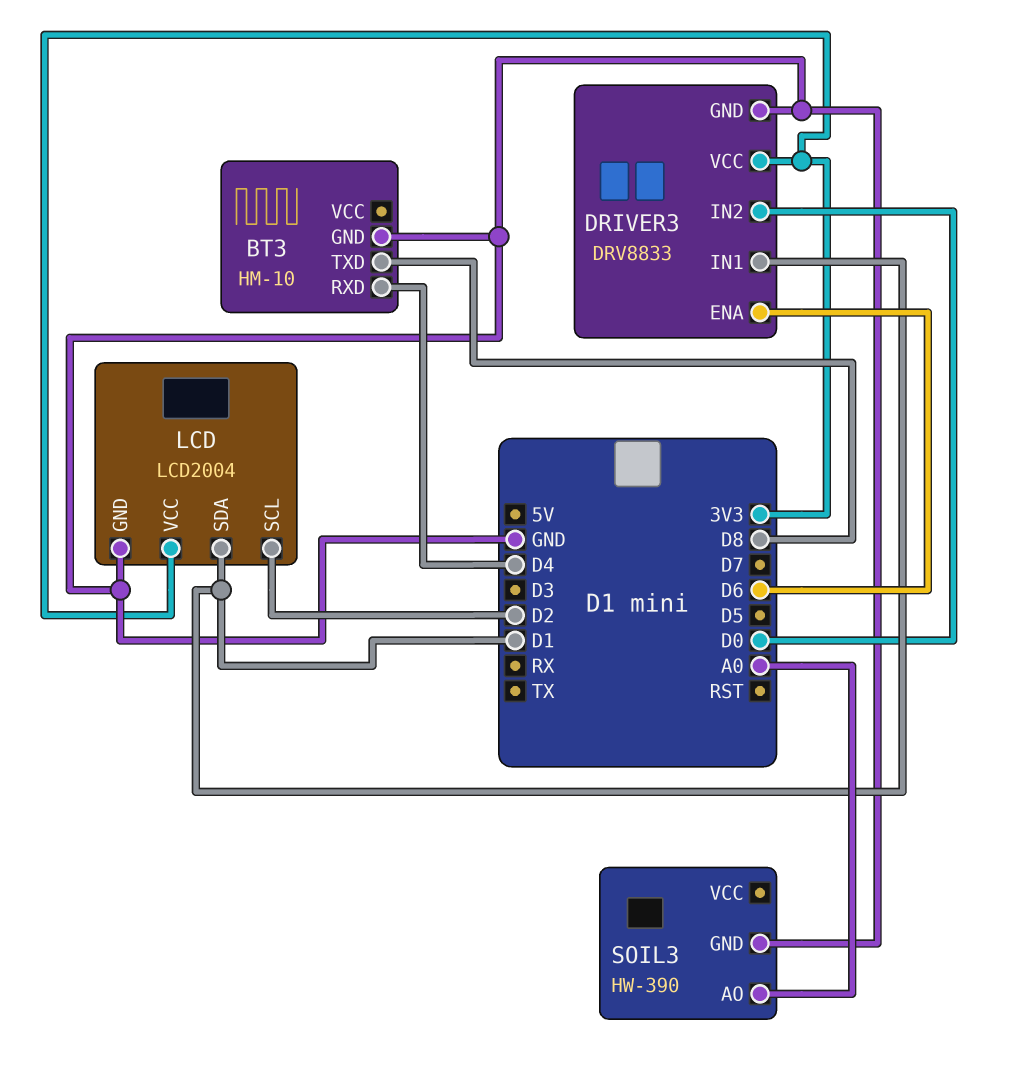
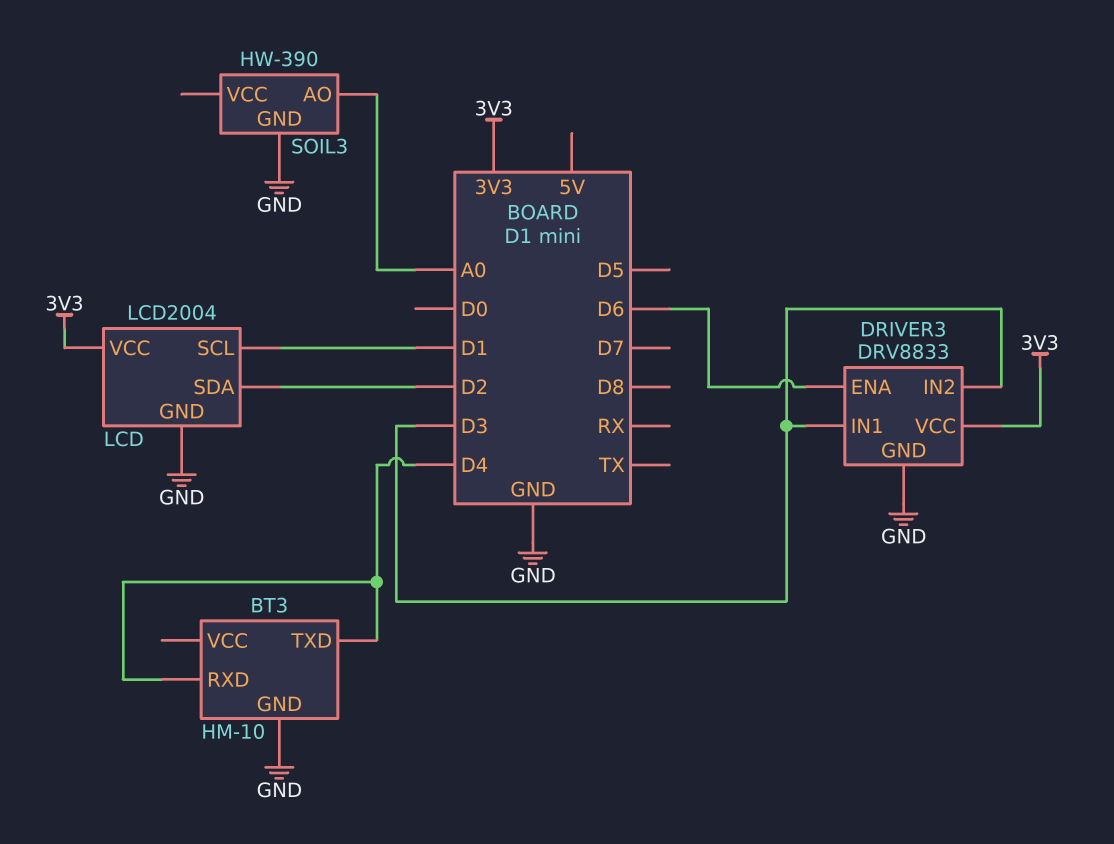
BT3 pin TXD: D8 -> D4
DRIVER3 pin IN1: D1 -> D3
DRIVER3 pin IN2: D0 -> D3
LCD pin SCL: D2 -> D1
LCD pin SDA: D1 -> D2

